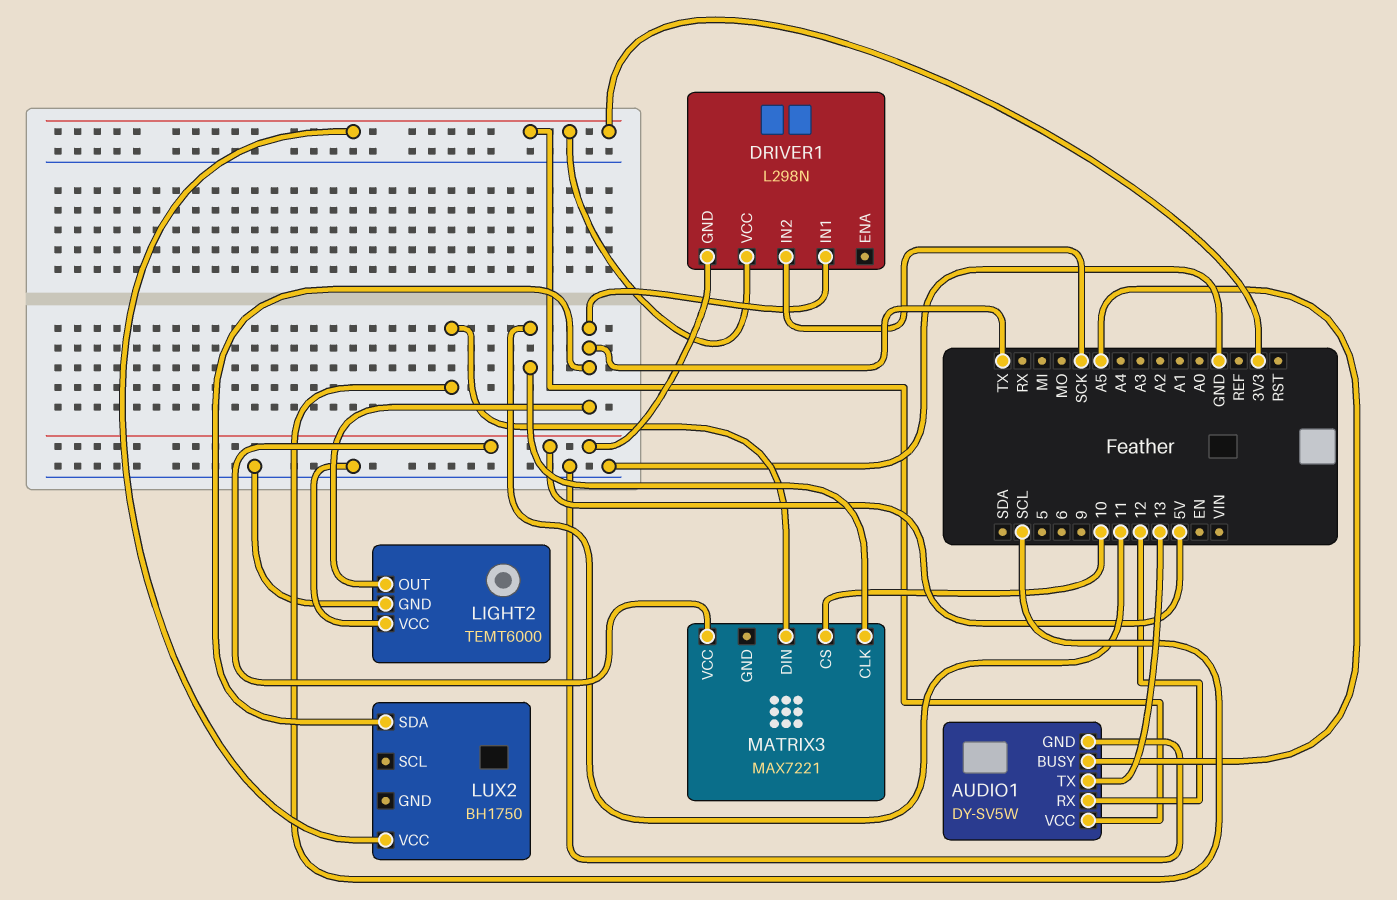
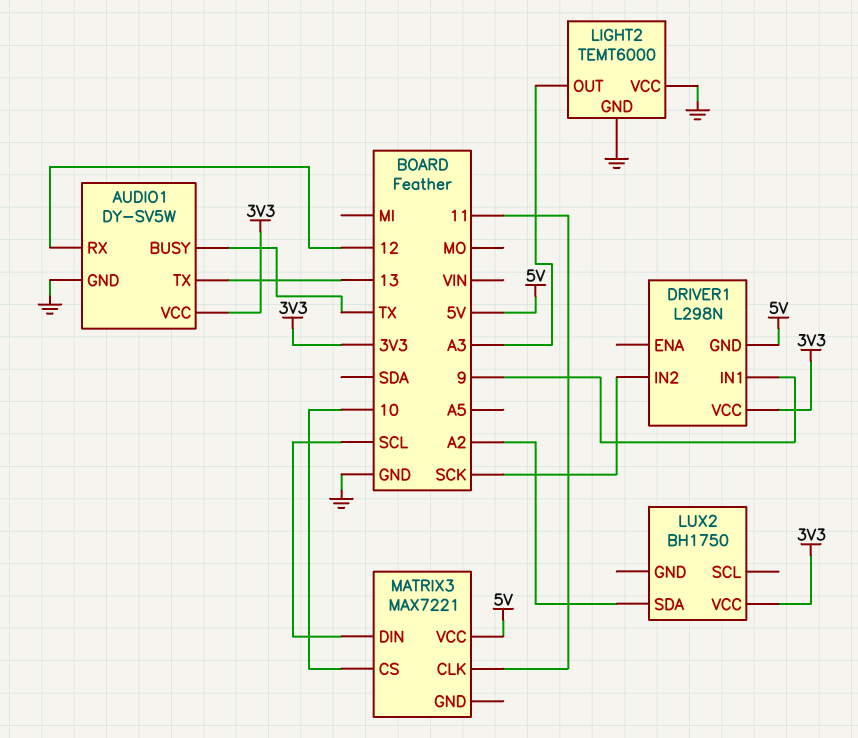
AUDIO1 pin BUSY: A5 -> TX
DRIVER1 pin IN1: TX -> 9
LIGHT2 pin OUT: TX -> A3
LUX2 pin SDA: TX -> A2

